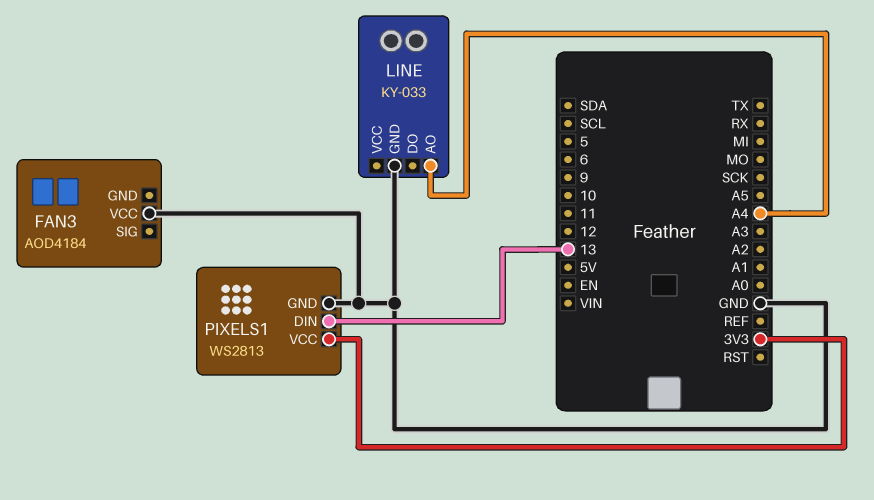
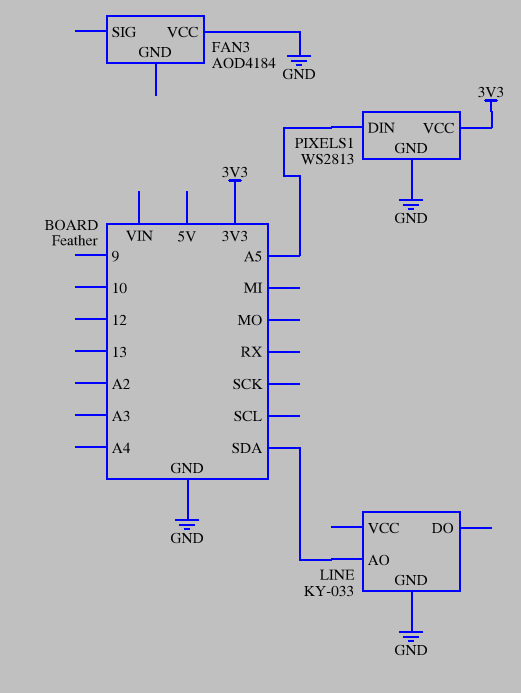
LINE pin AO: A4 -> SDA
PIXELS1 pin DIN: 13 -> A5

